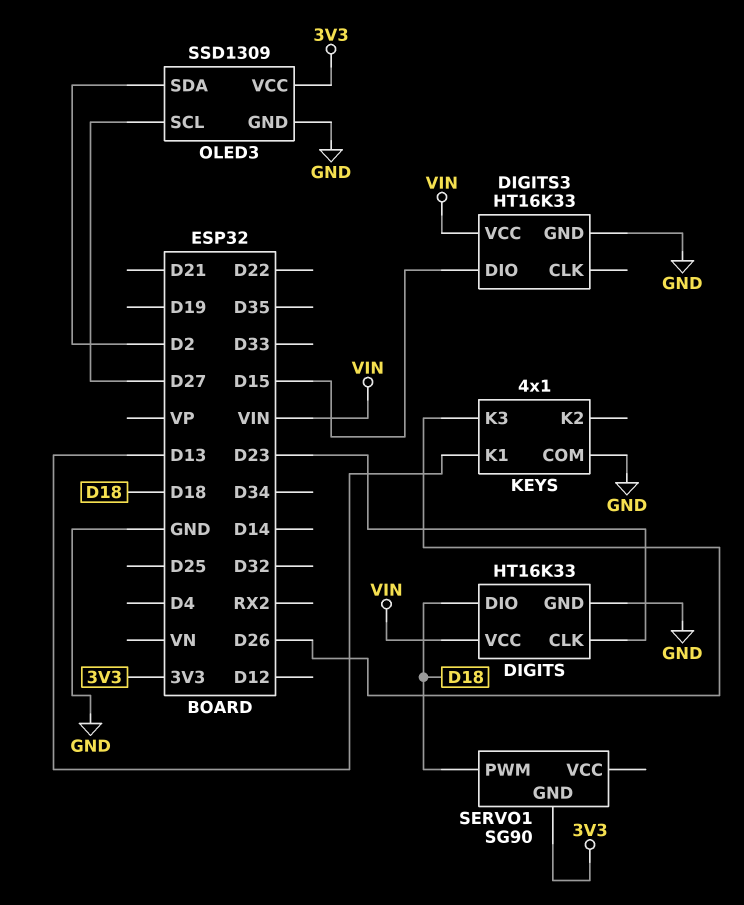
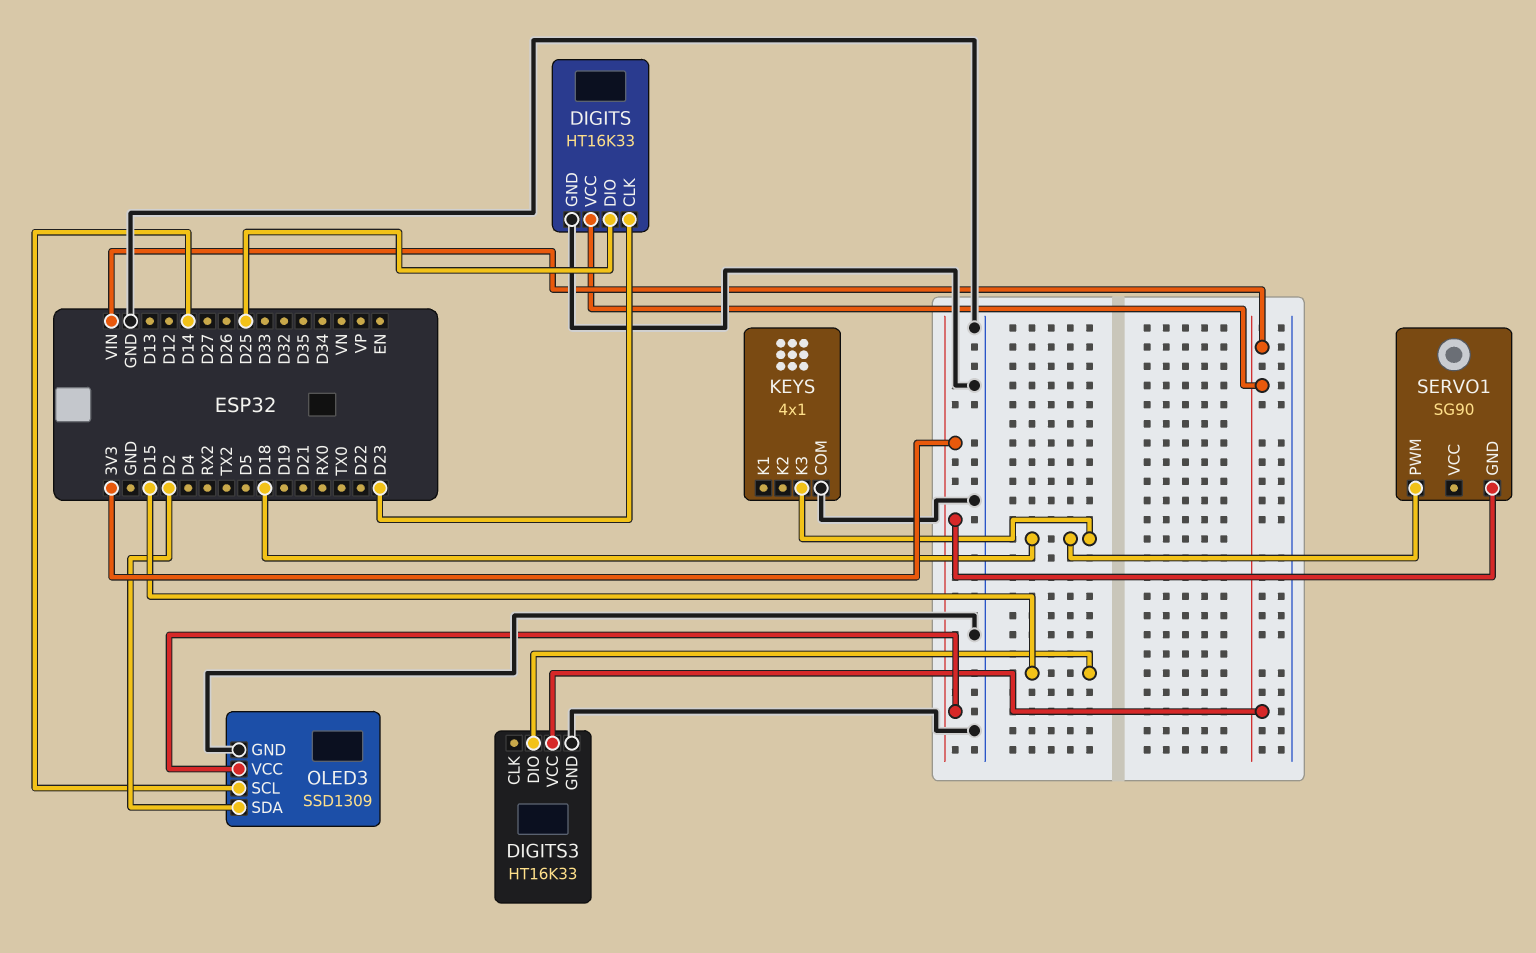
DIGITS pin DIO: D18 -> D25
KEYS pin K1: D13 -> none
KEYS pin K3: D26 -> D18
OLED3 pin SCL: D27 -> D14

